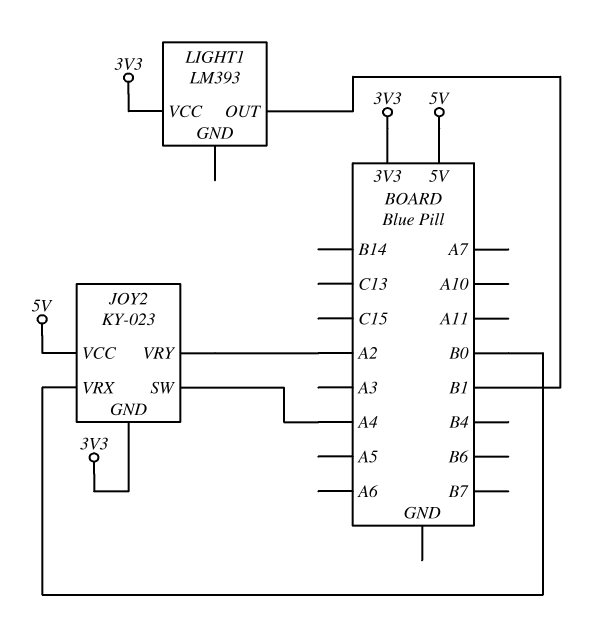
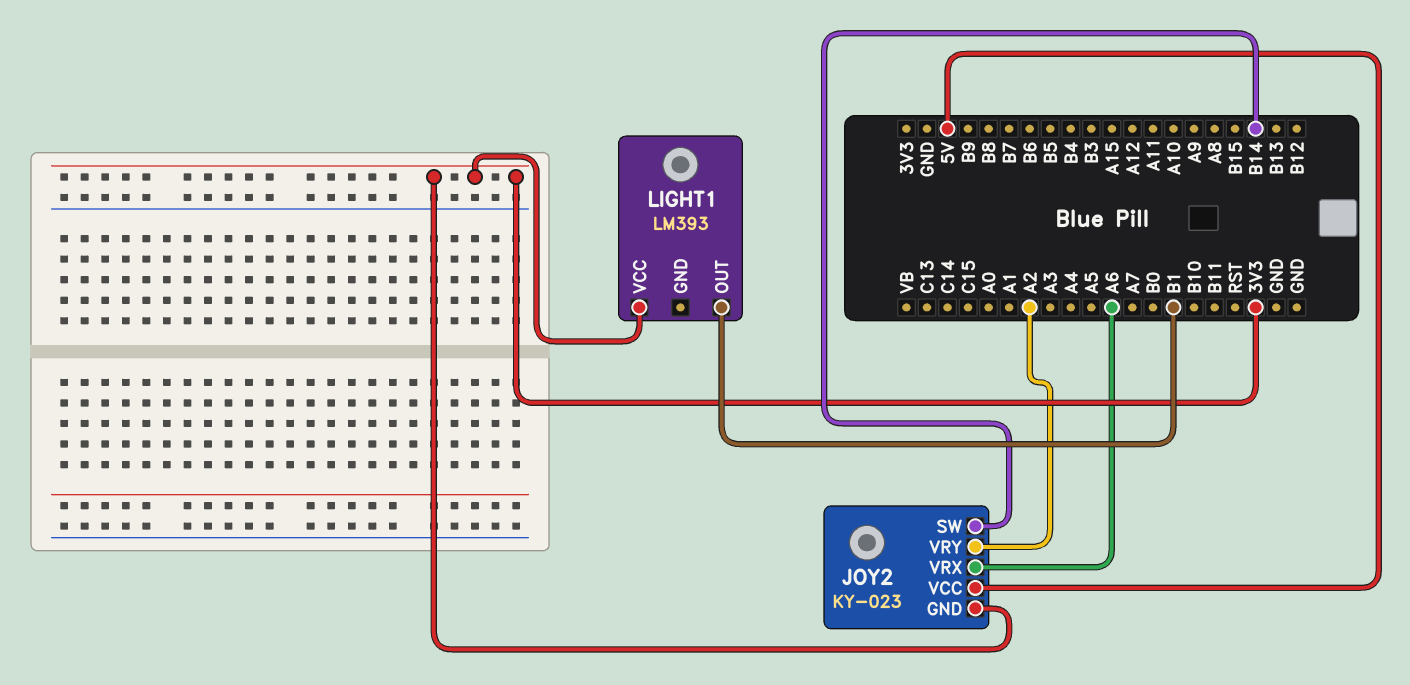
JOY2 pin SW: A4 -> B14
JOY2 pin VRX: B0 -> A6

